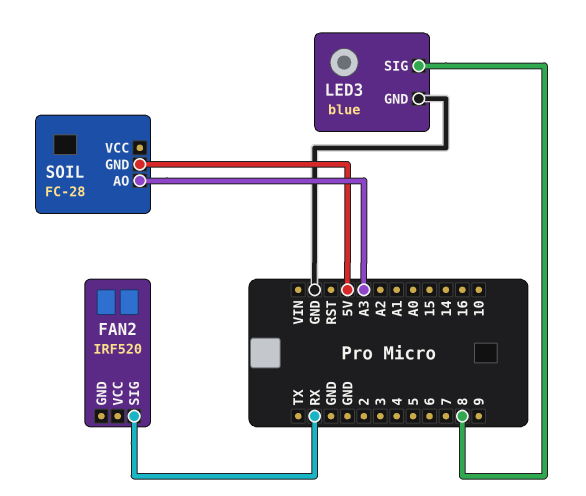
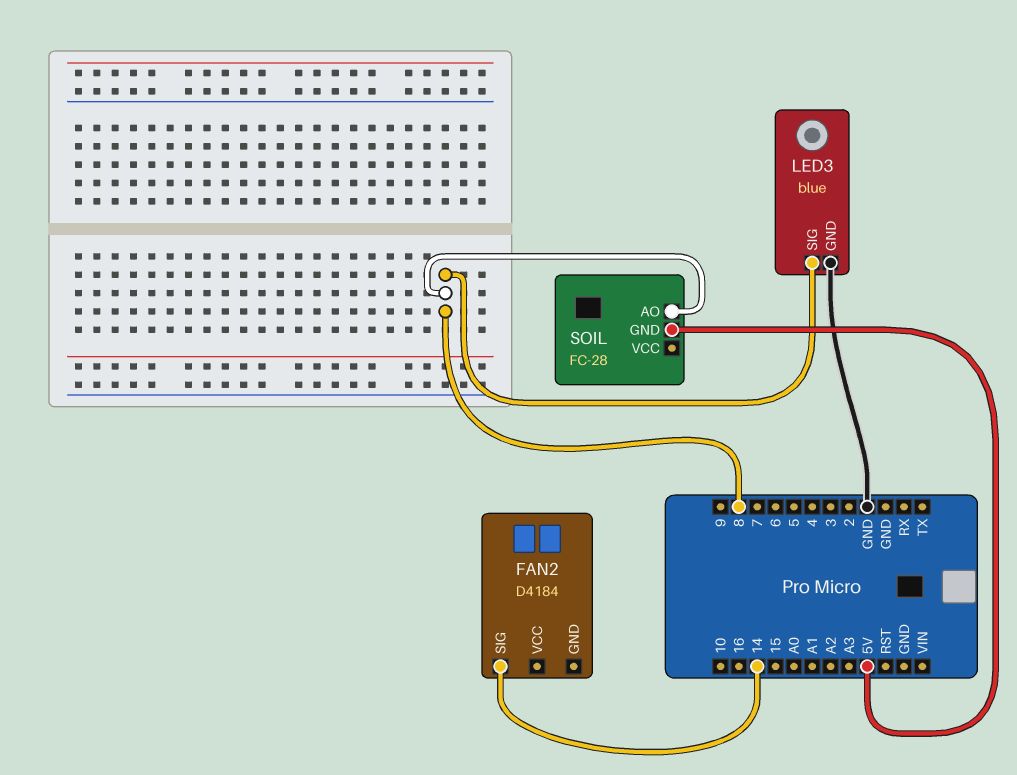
FAN2: IRF520 -> D4184
FAN2 pin SIG: RX -> 14
SOIL pin AO: A3 -> 8

